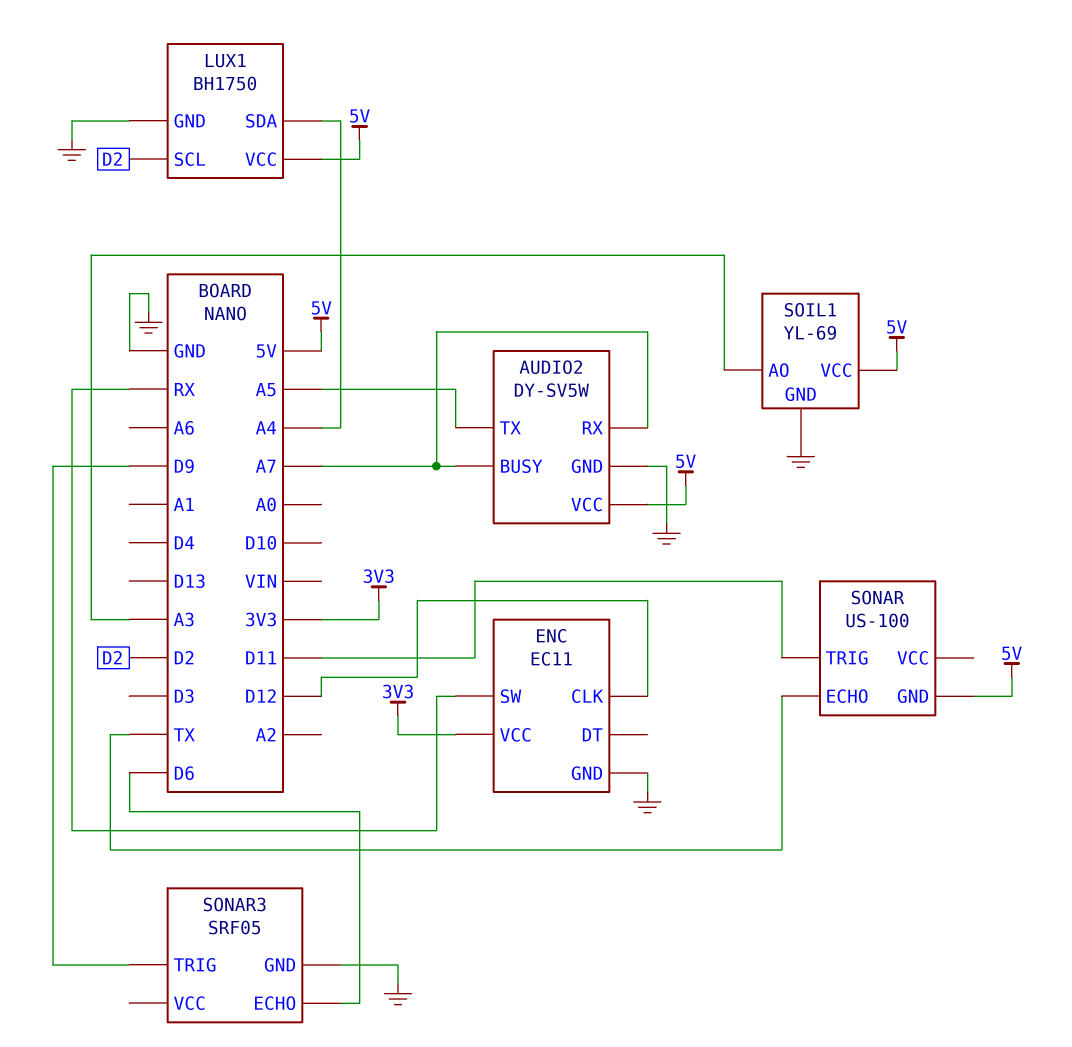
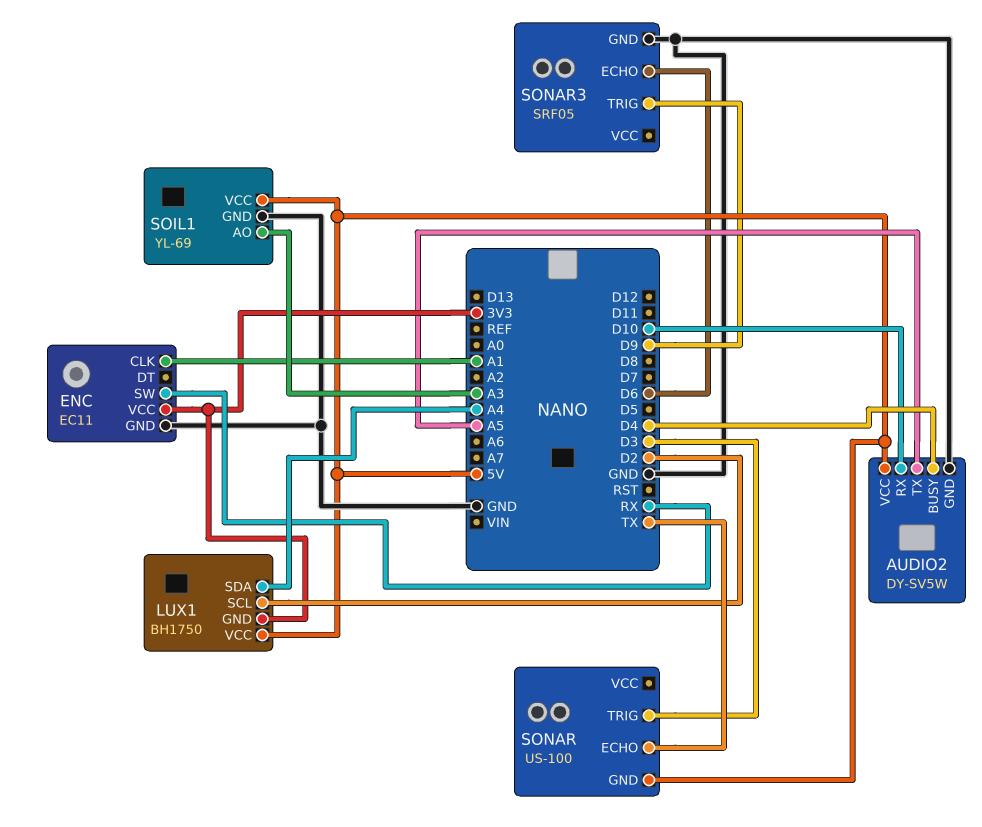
AUDIO2 pin BUSY: A7 -> D4
AUDIO2 pin RX: A7 -> D10
ENC pin CLK: D12 -> A1
LUX1 pin GND: GND -> 3V3
SONAR pin TRIG: D11 -> D3

